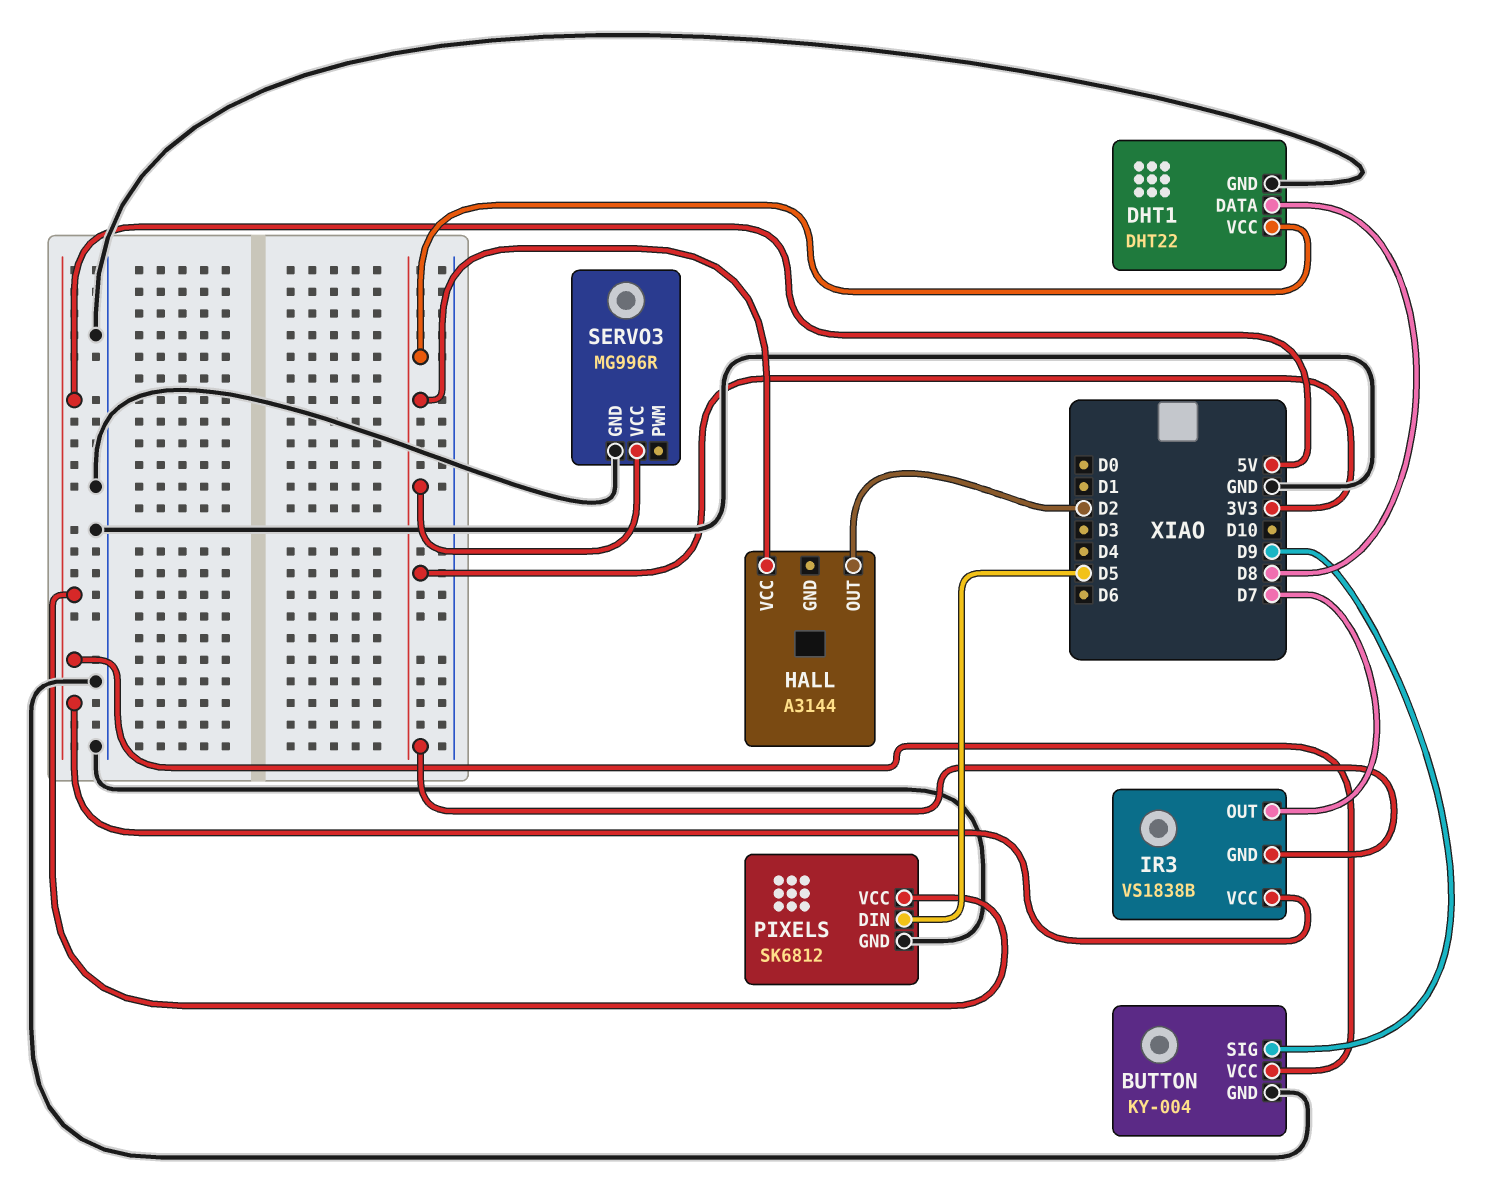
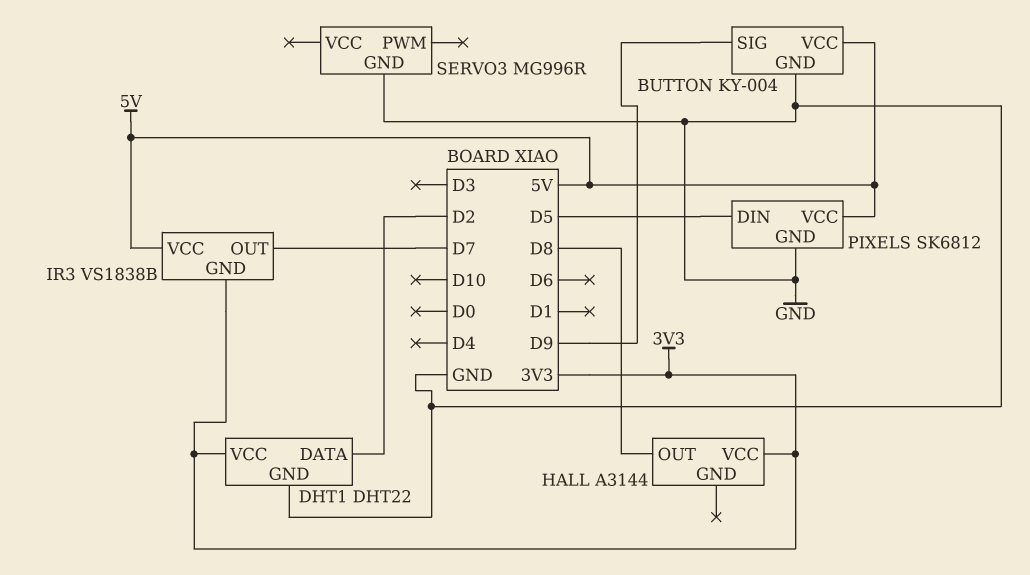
DHT1 pin DATA: D8 -> D2
HALL pin OUT: D2 -> D8
SERVO3 pin VCC: 3V3 -> none

